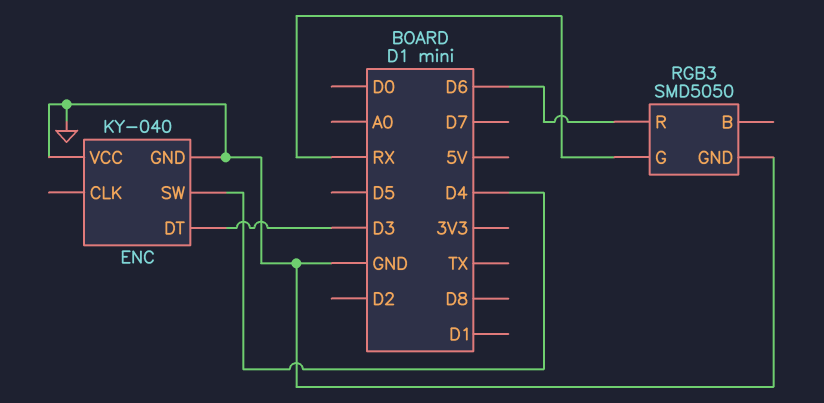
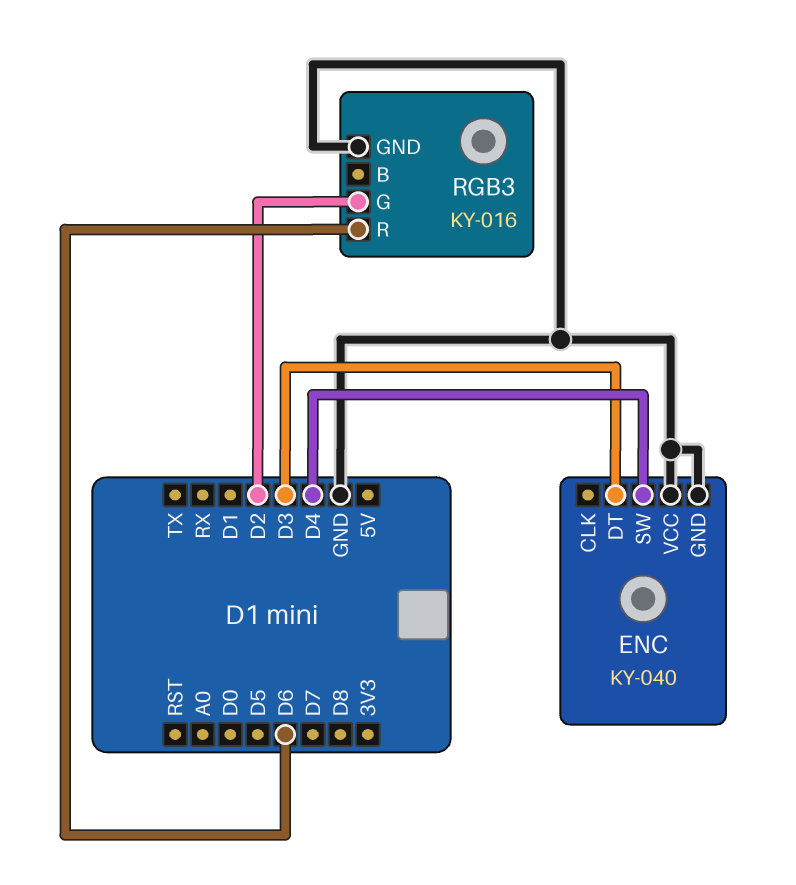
RGB3: SMD5050 -> KY-016
RGB3 pin G: RX -> D2

